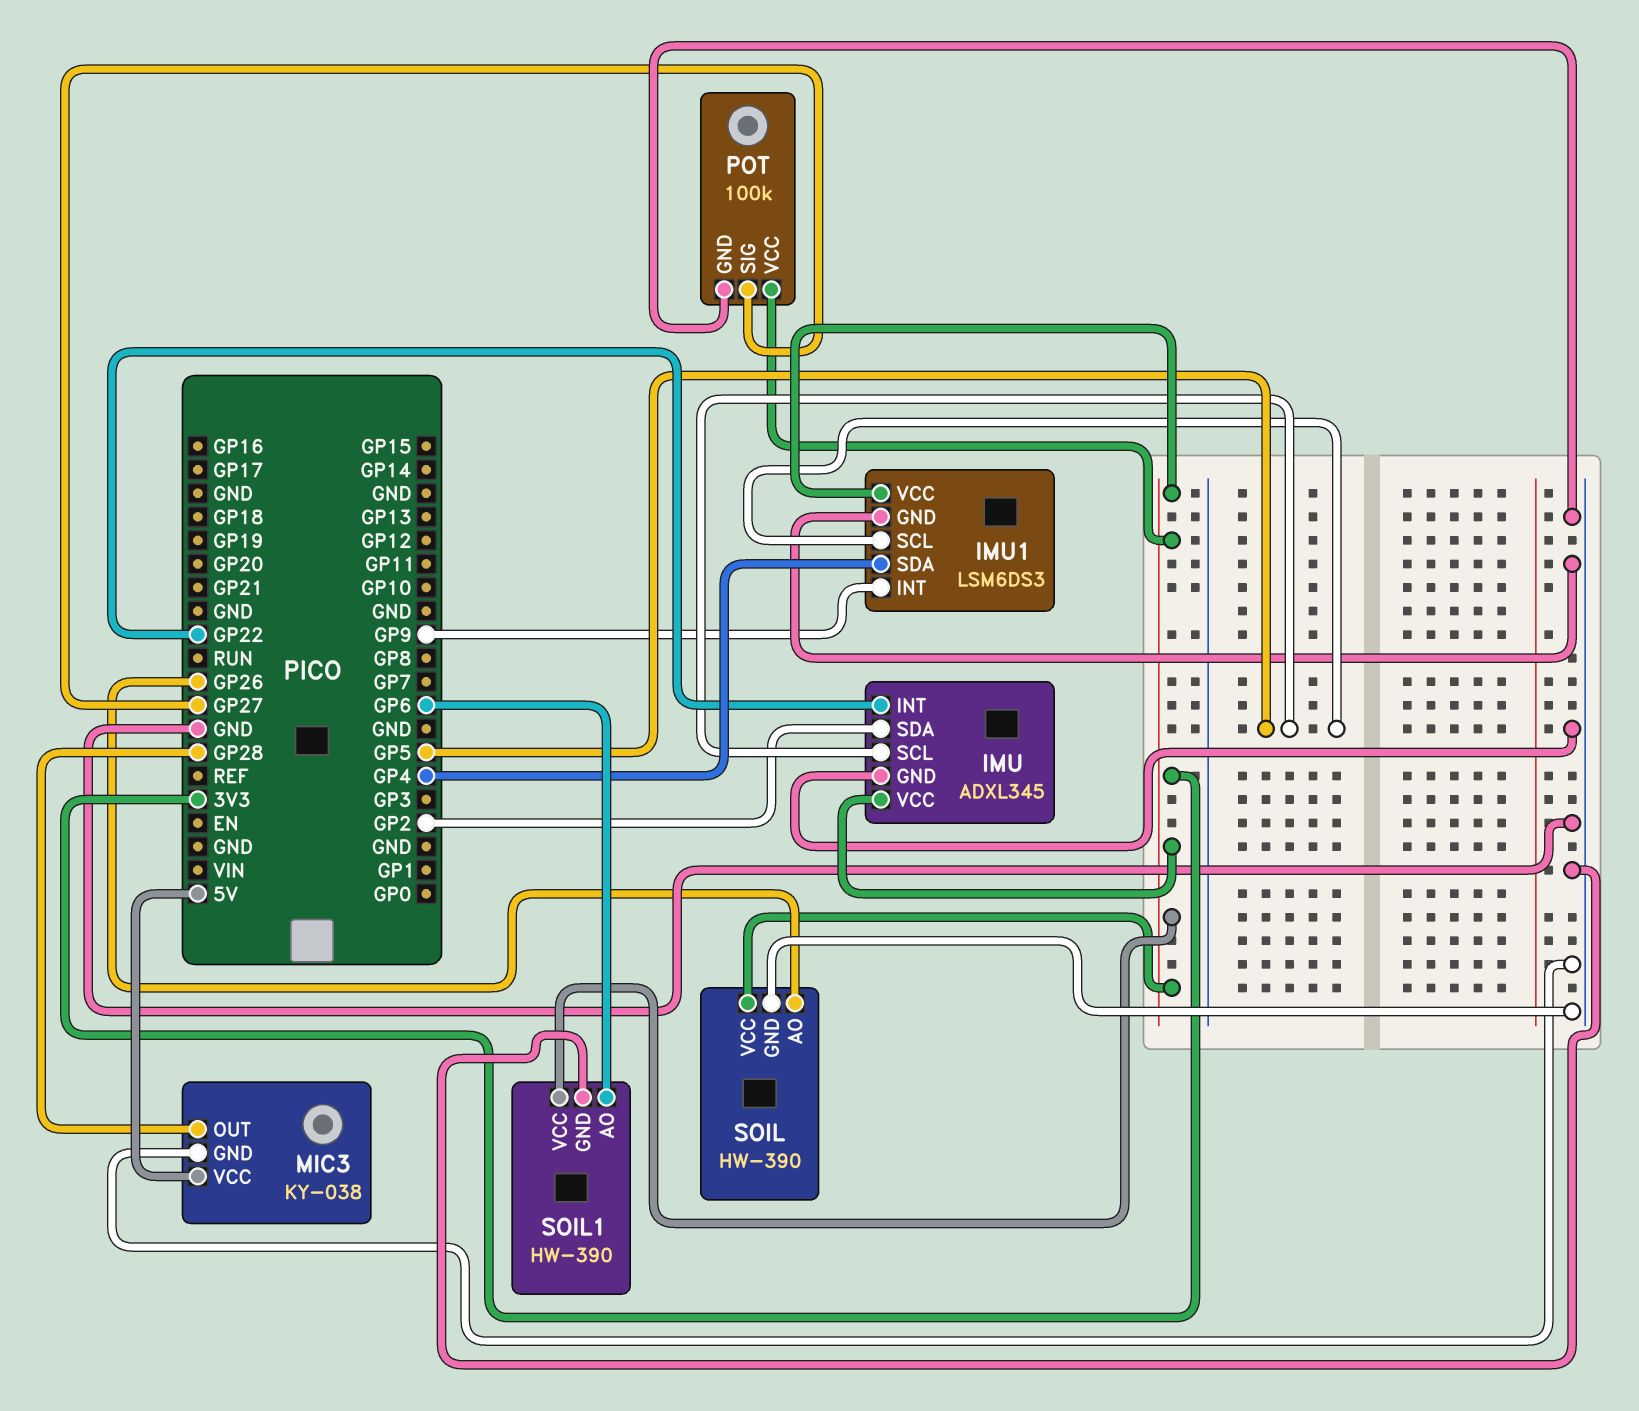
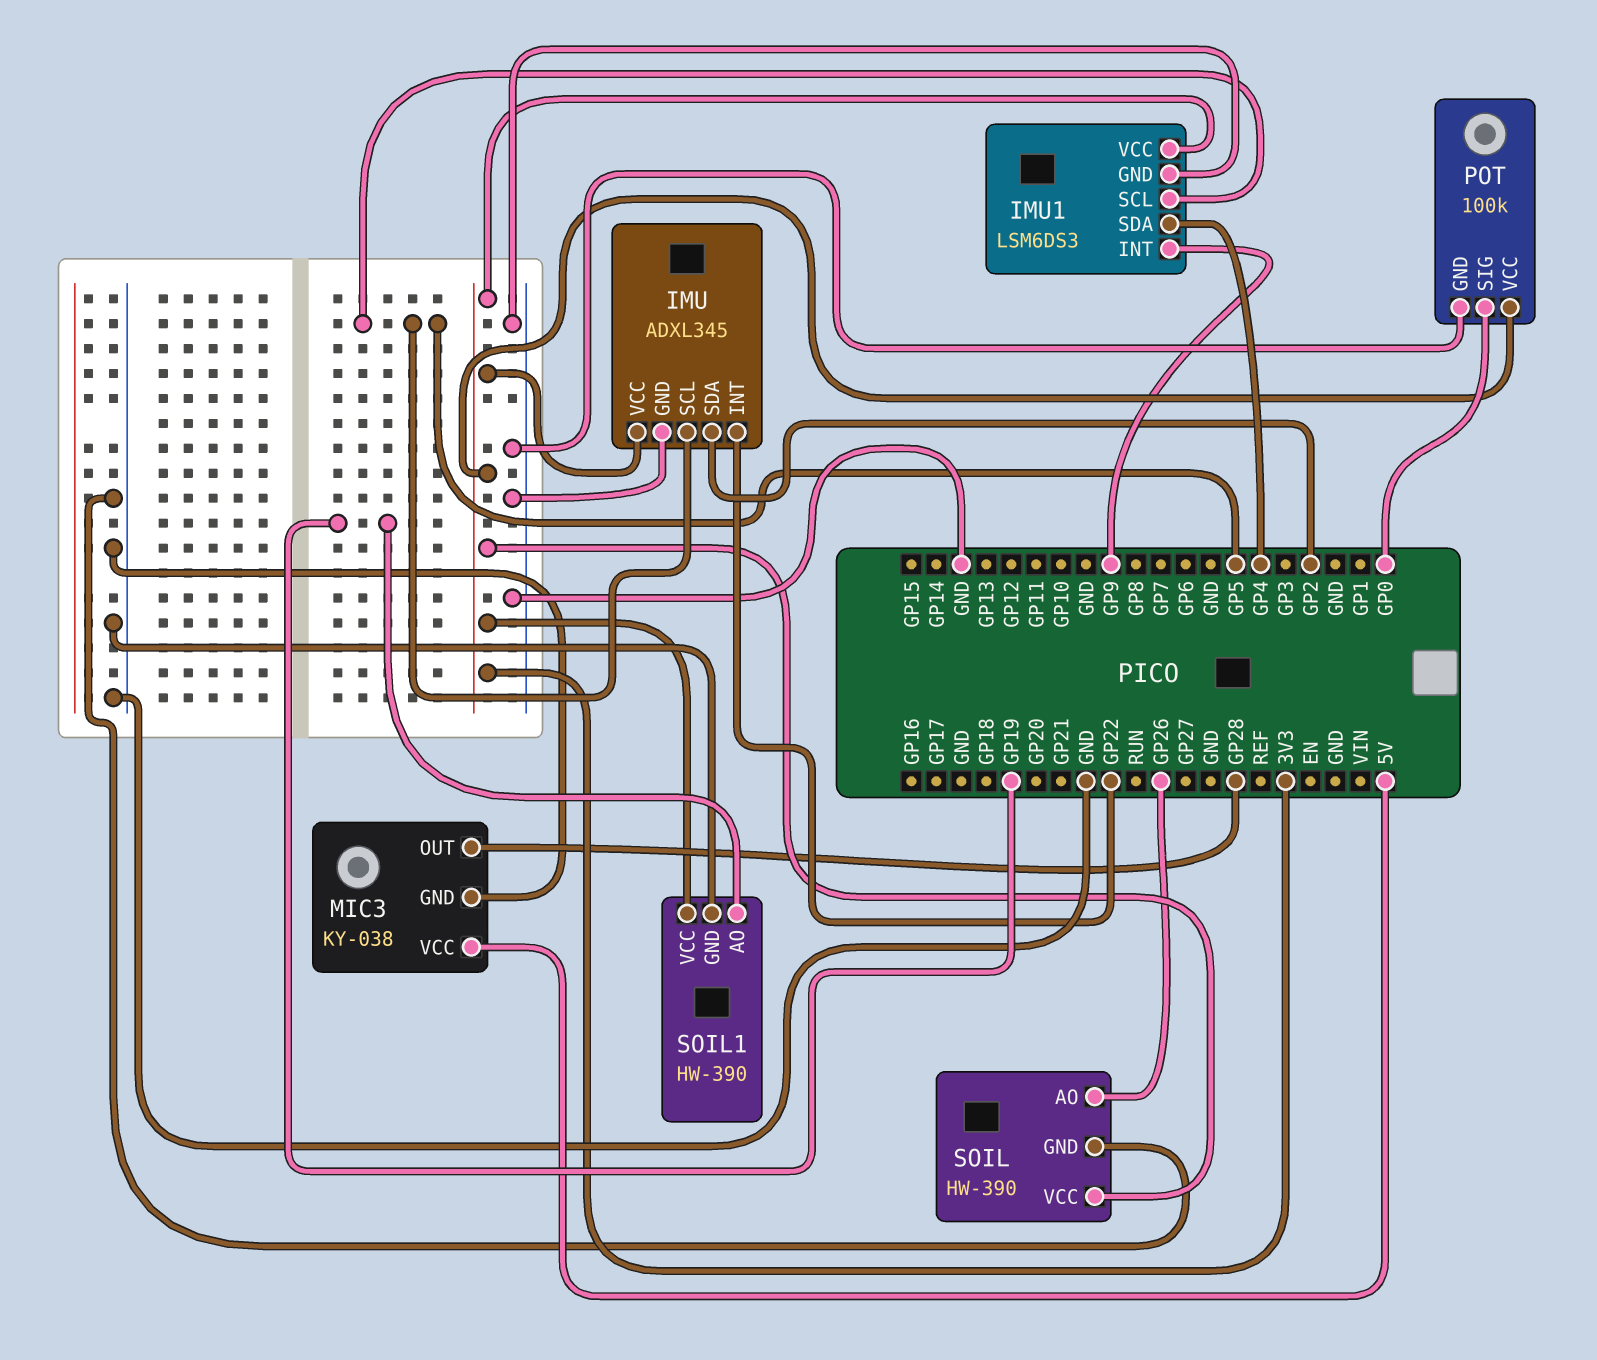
POT pin SIG: GP27 -> GP0
SOIL1 pin AO: GP6 -> GP19

